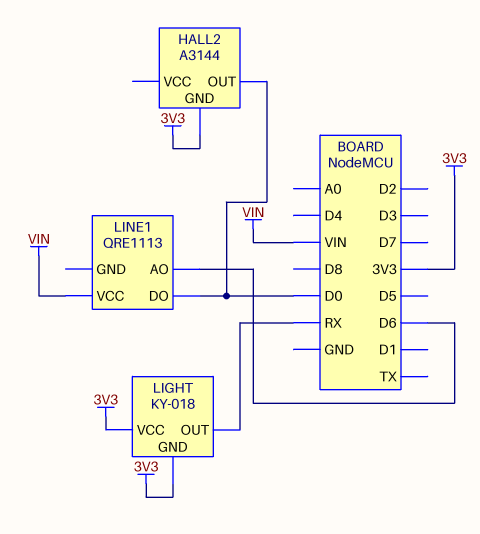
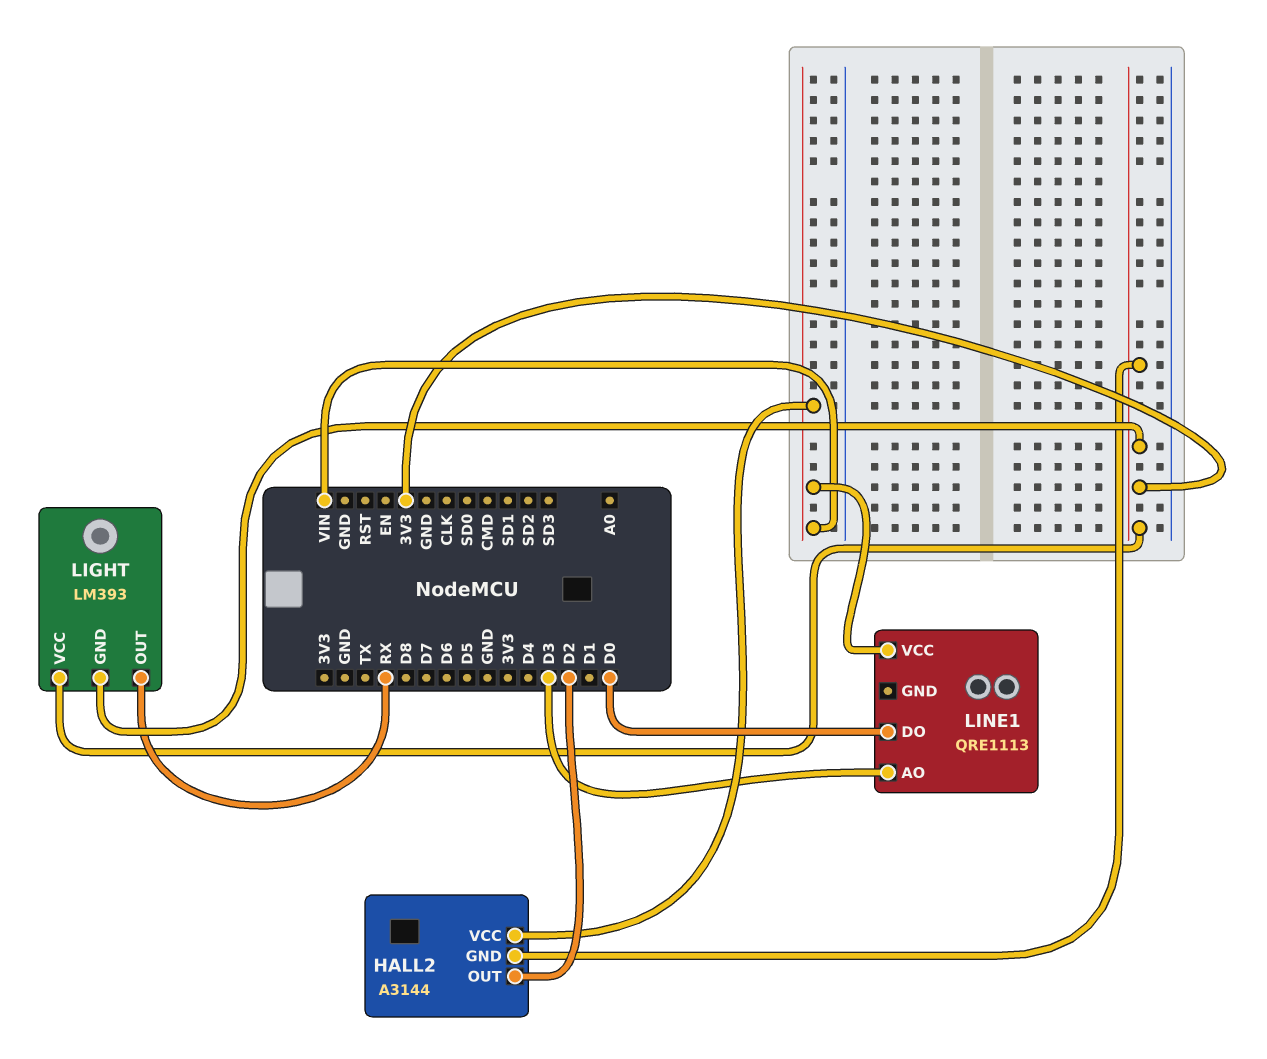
HALL2 pin OUT: D0 -> D2
HALL2 pin VCC: none -> VIN
LIGHT: KY-018 -> LM393
LINE1 pin AO: D6 -> D3

